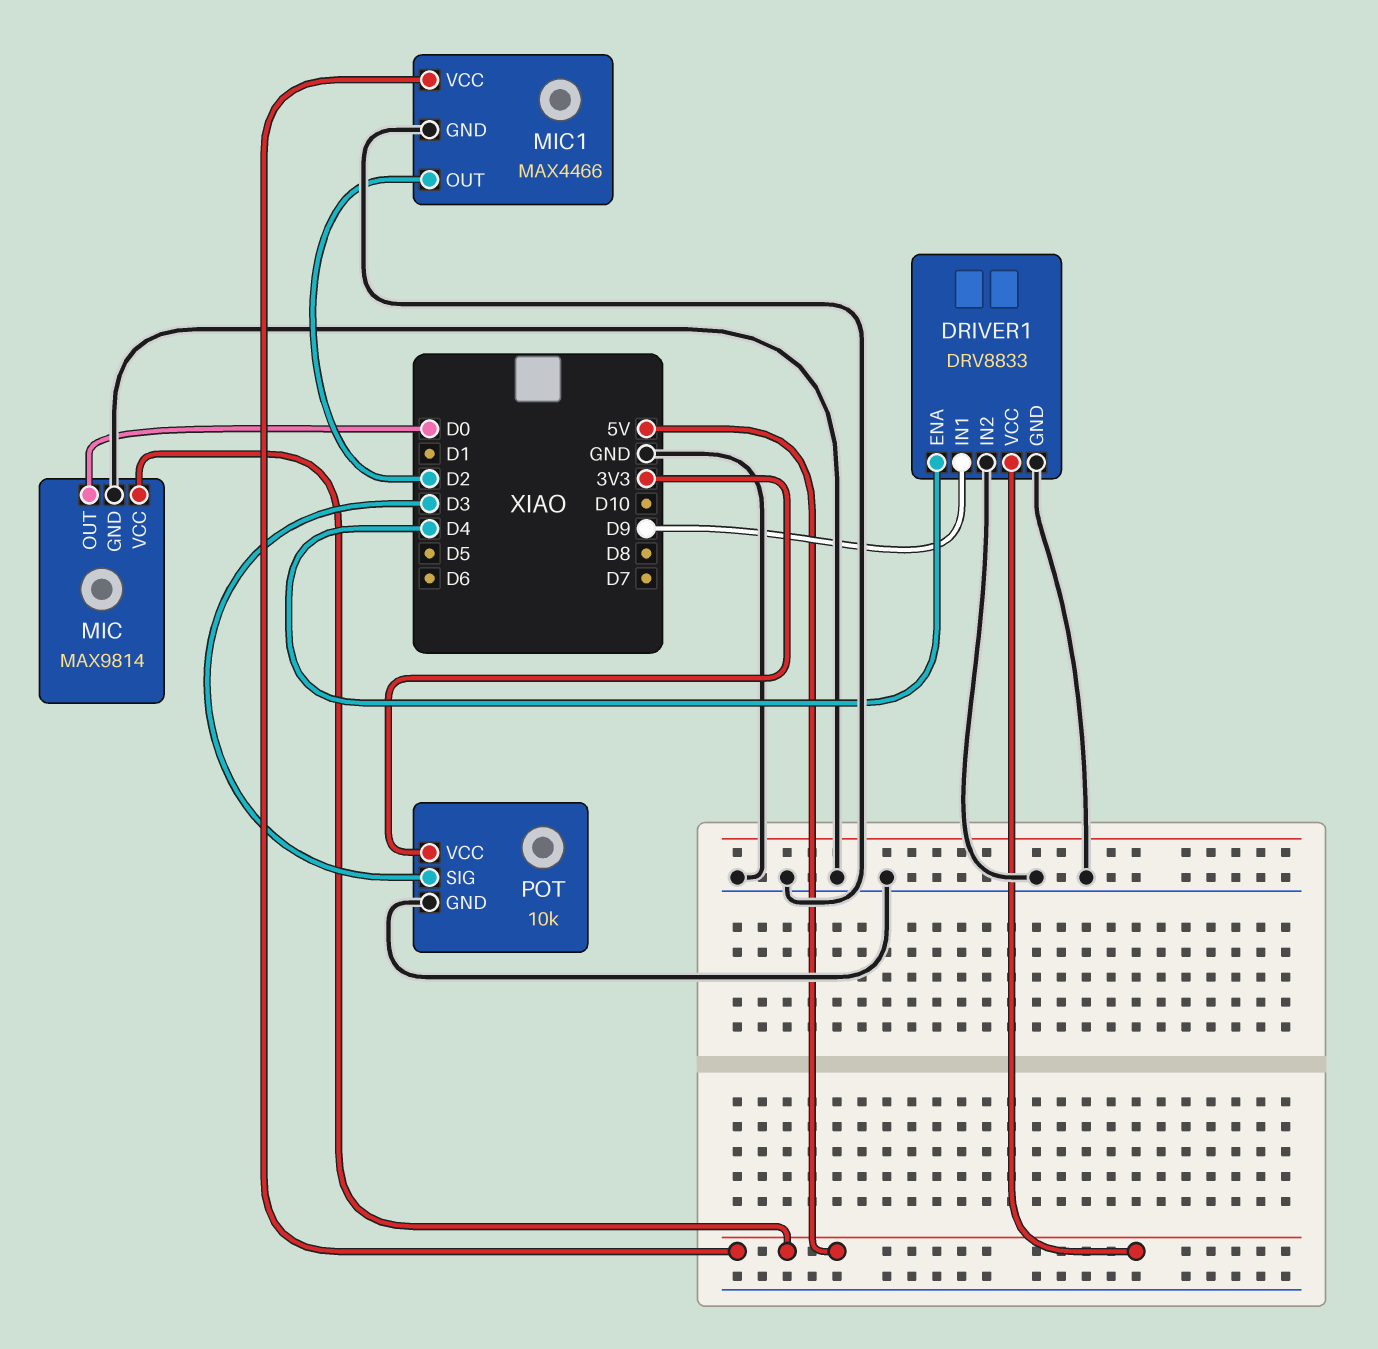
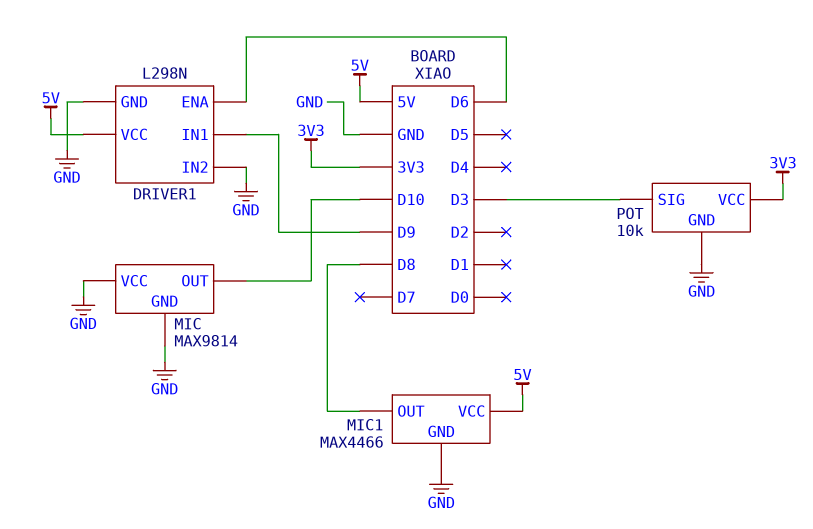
DRIVER1: DRV8833 -> L298N
DRIVER1 pin ENA: D4 -> D6
MIC pin OUT: D0 -> D10
MIC pin VCC: 5V -> GND
MIC1 pin OUT: D2 -> D8

